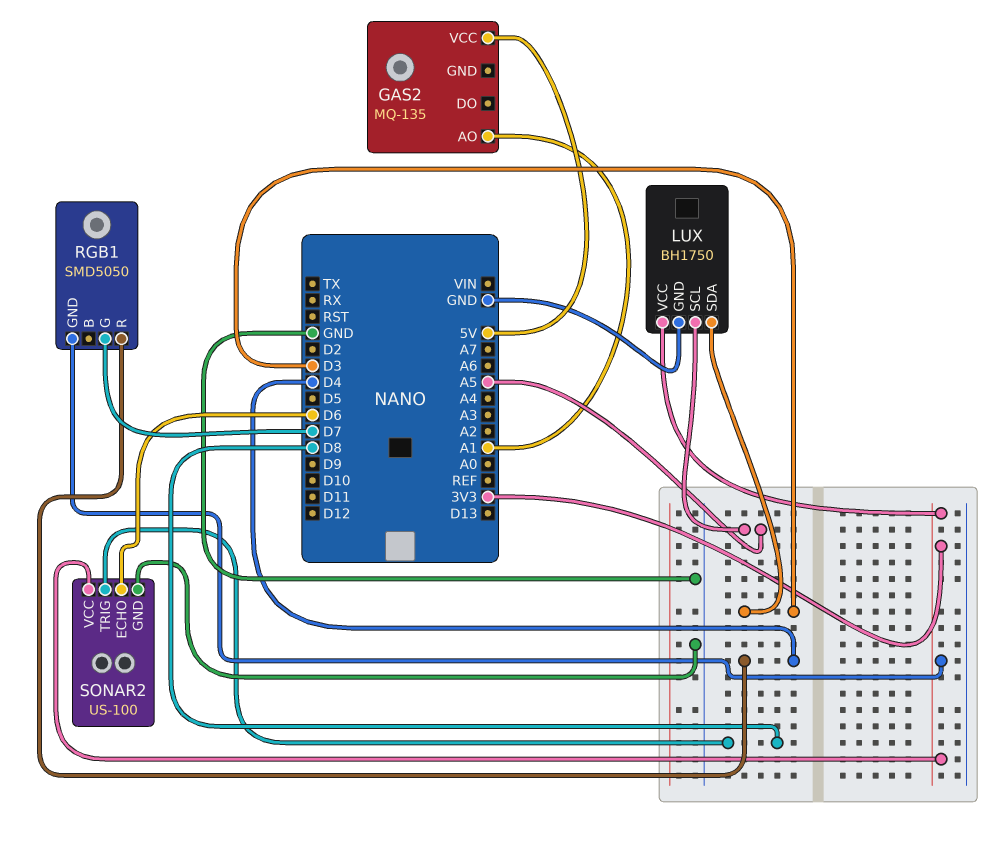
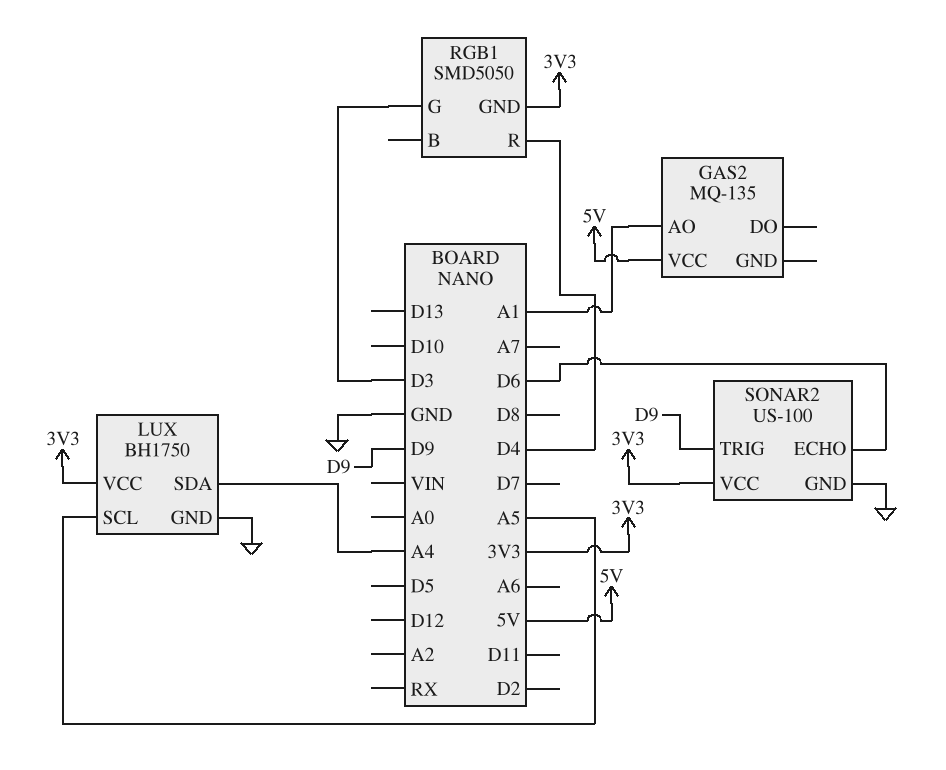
LUX pin SDA: D3 -> A4
RGB1 pin G: D7 -> D3
SONAR2 pin TRIG: D8 -> D9

